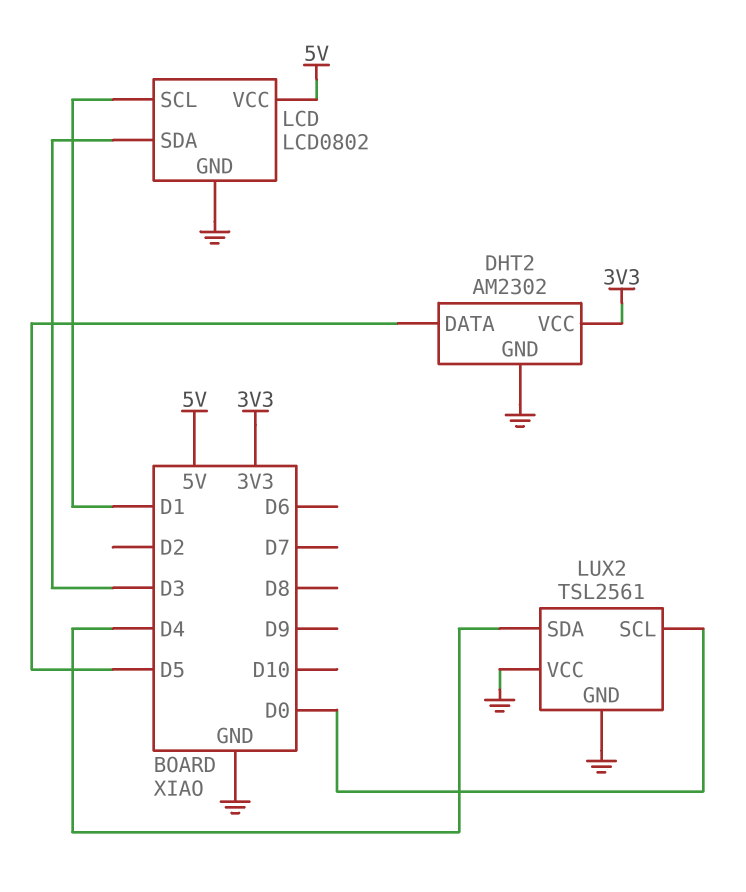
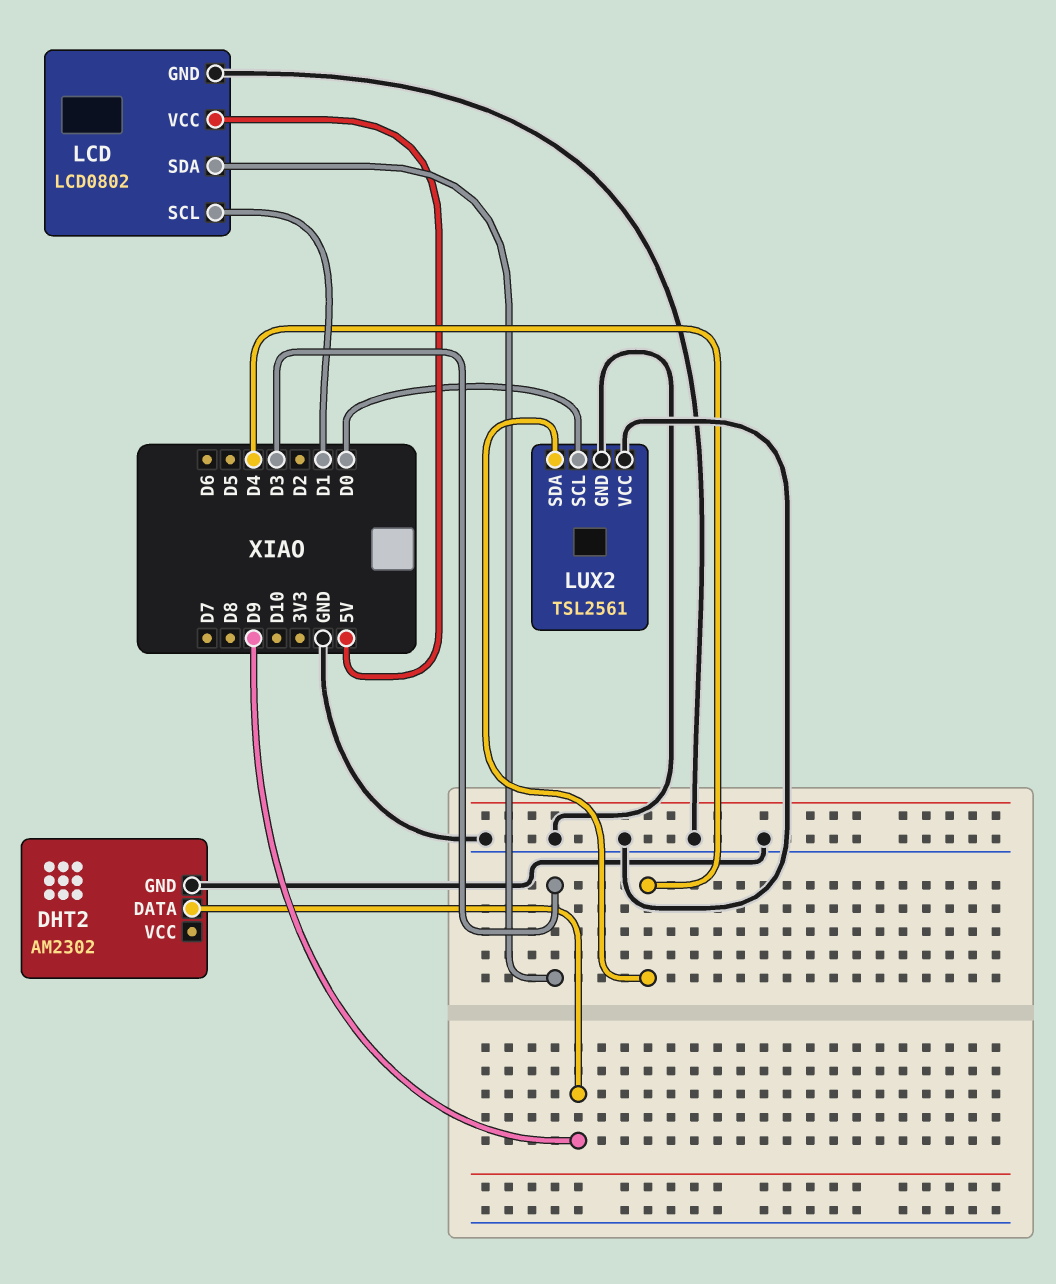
DHT2 pin DATA: D5 -> D9
DHT2 pin VCC: 3V3 -> none

